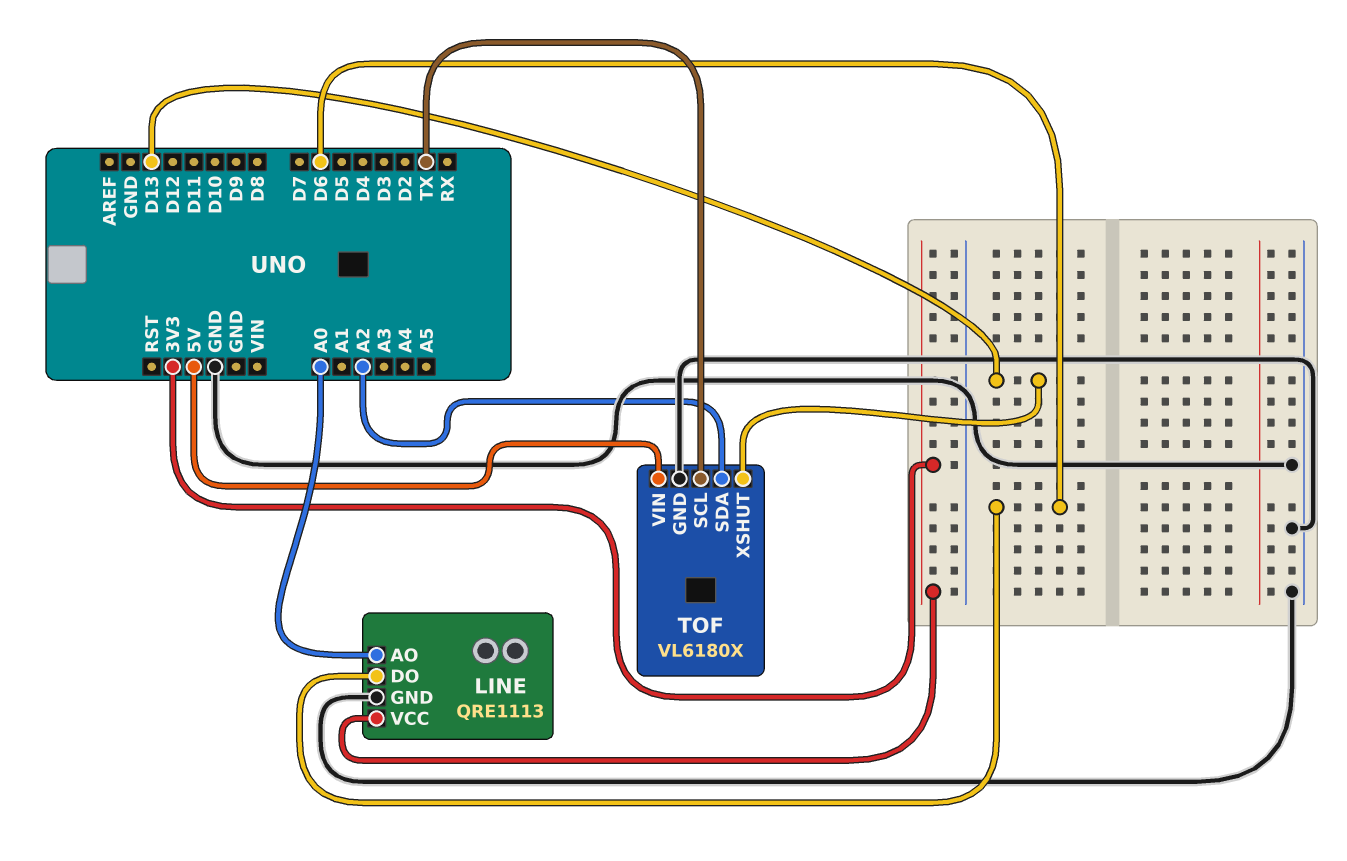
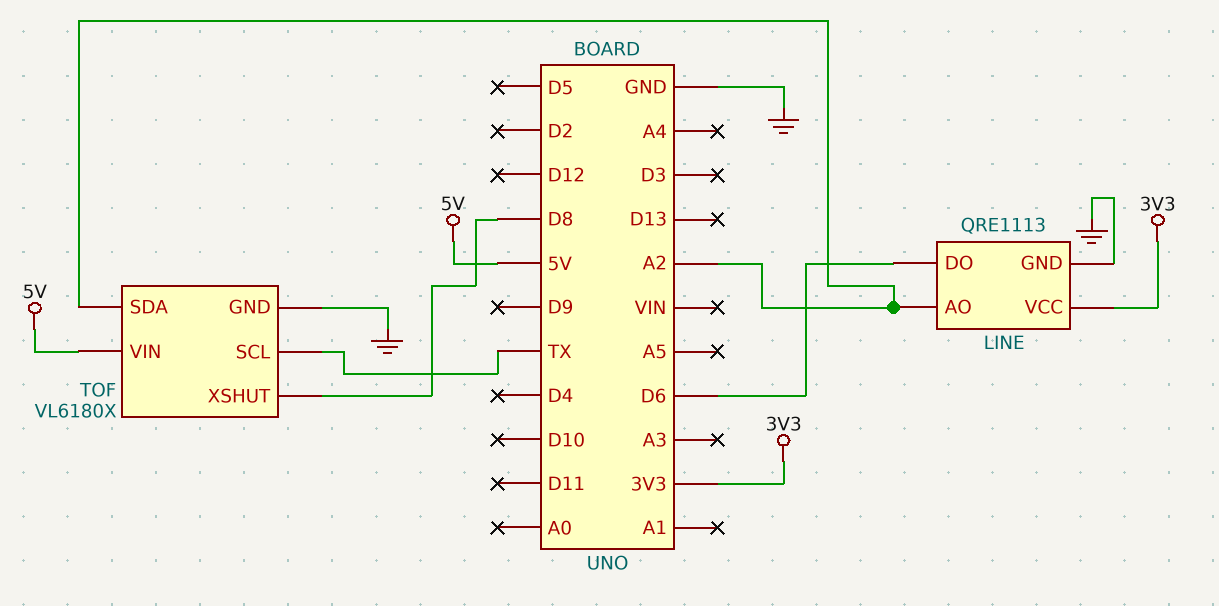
LINE pin AO: A0 -> A2
TOF pin XSHUT: D13 -> D8

